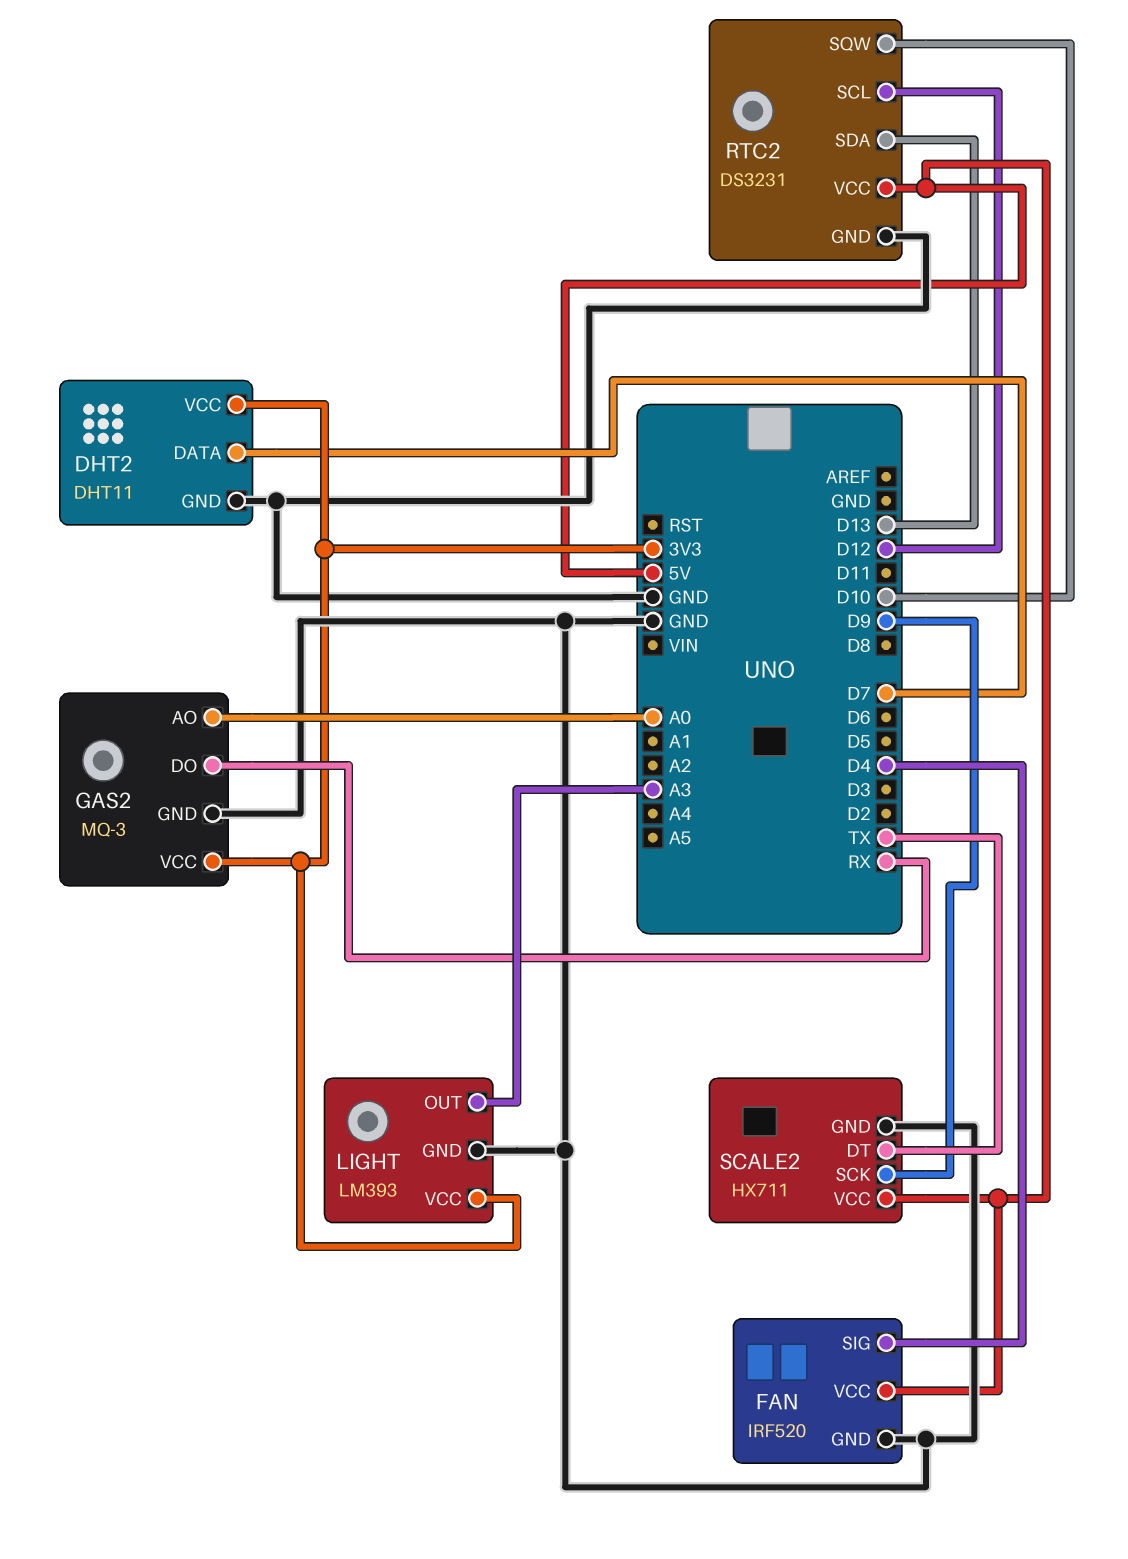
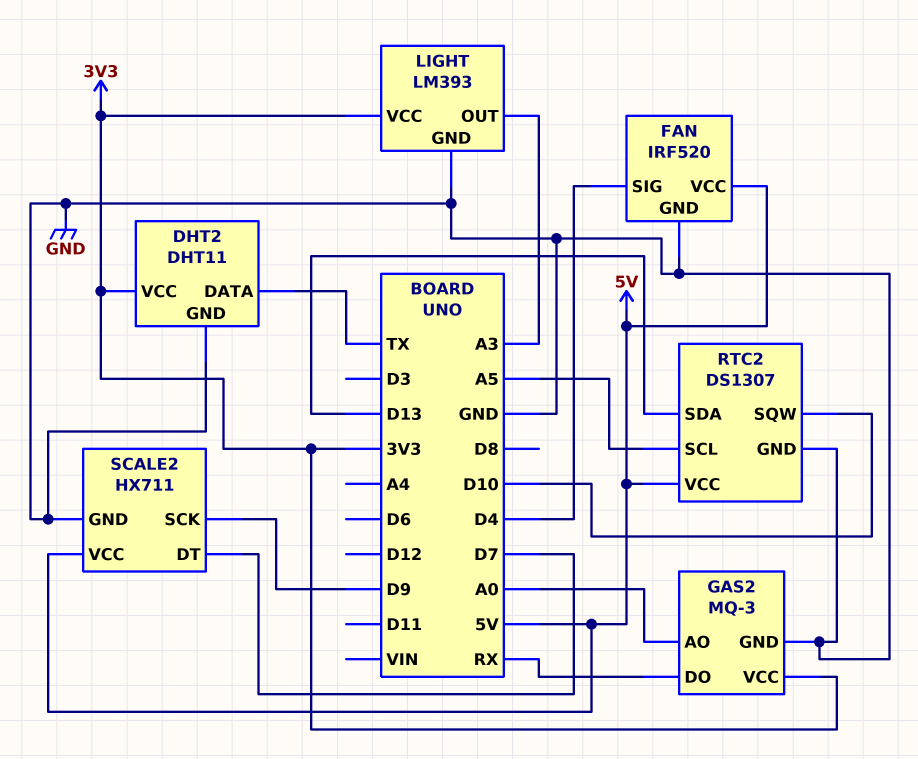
DHT2 pin DATA: D7 -> TX
RTC2: DS3231 -> DS1307
RTC2 pin SCL: D12 -> A5
SCALE2 pin DT: TX -> D7

